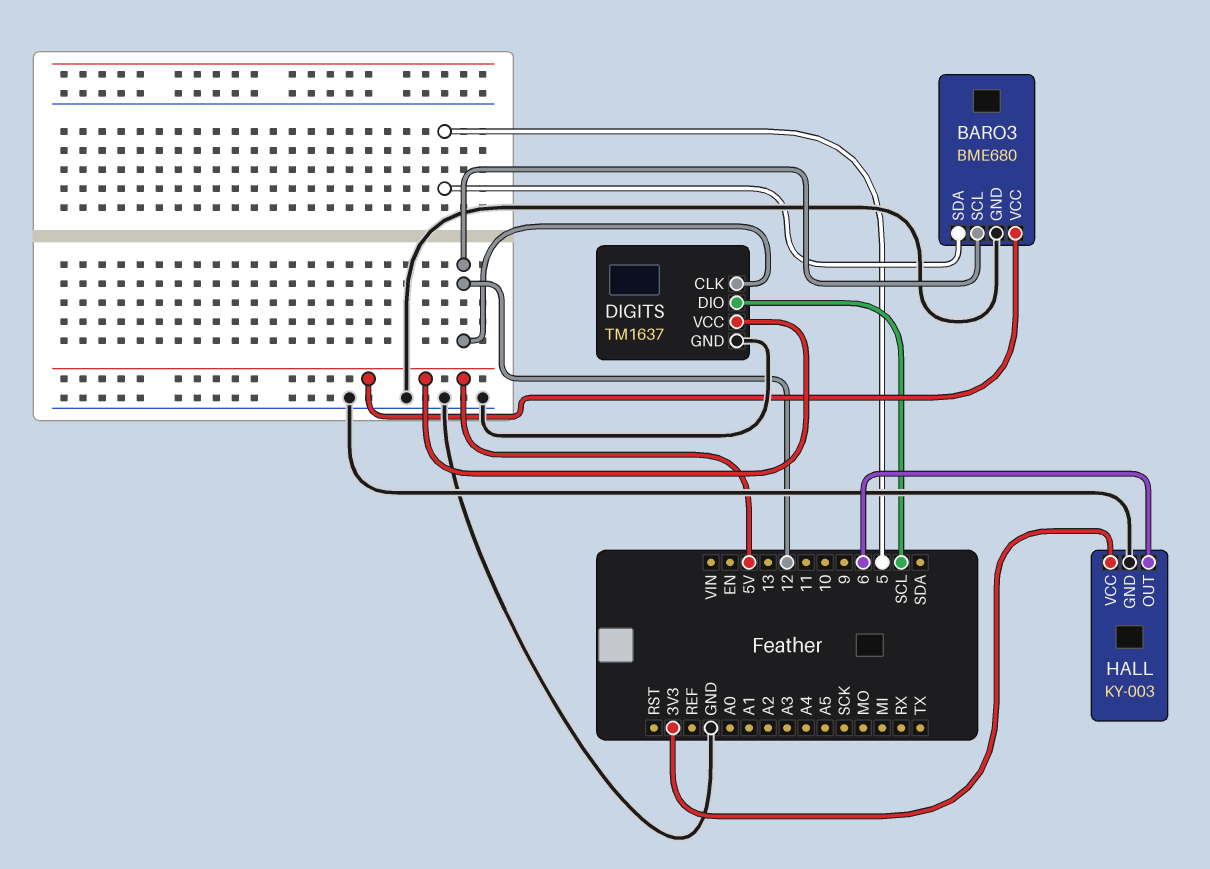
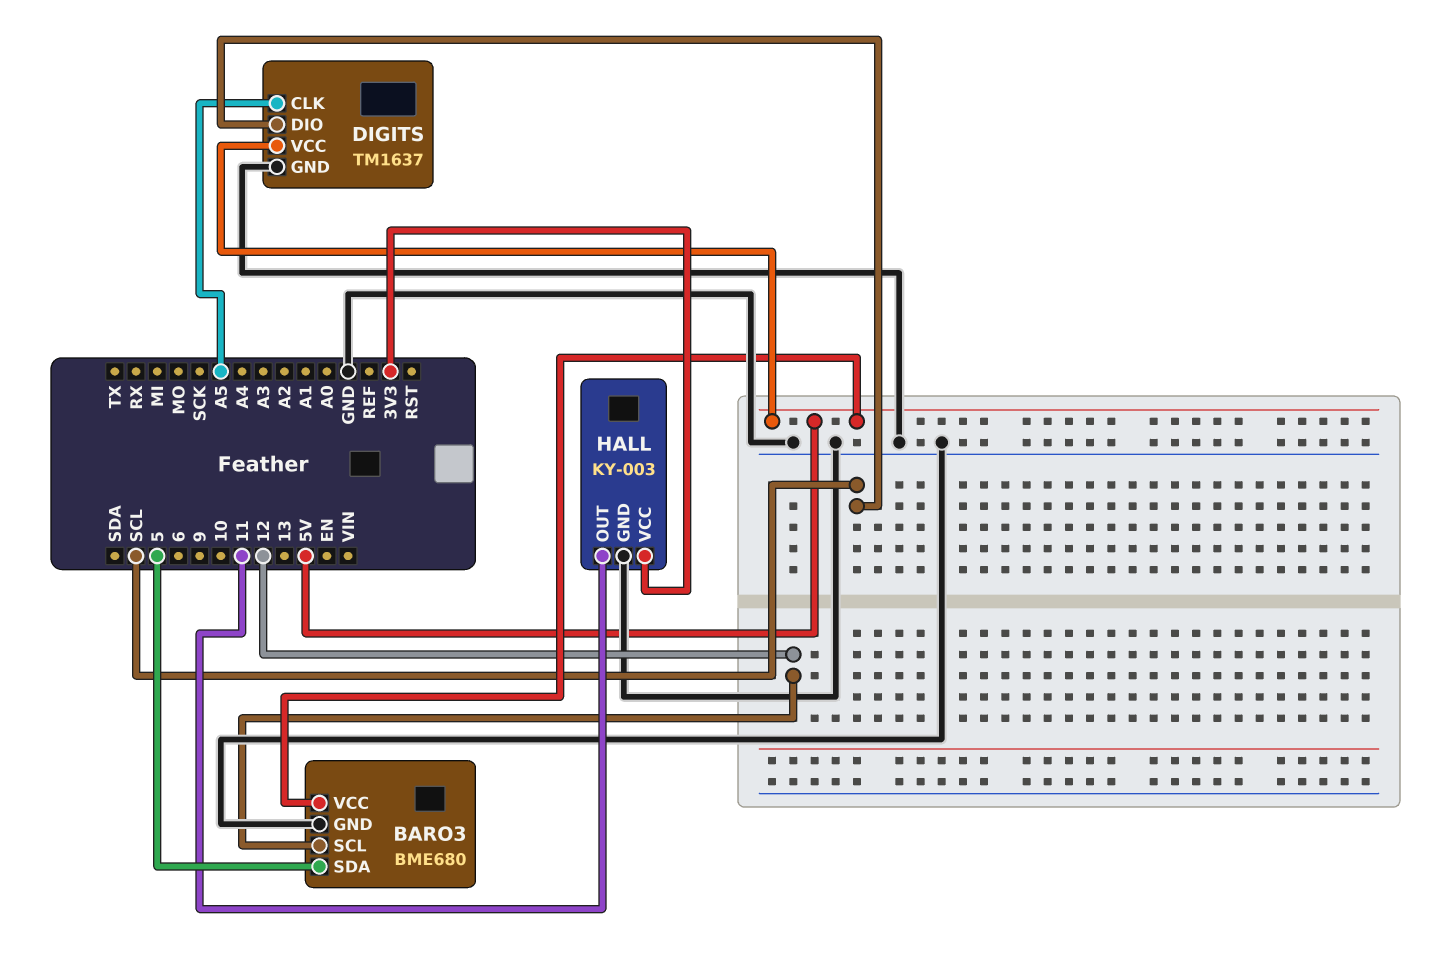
DIGITS pin CLK: 12 -> A5
HALL pin OUT: 6 -> 11

